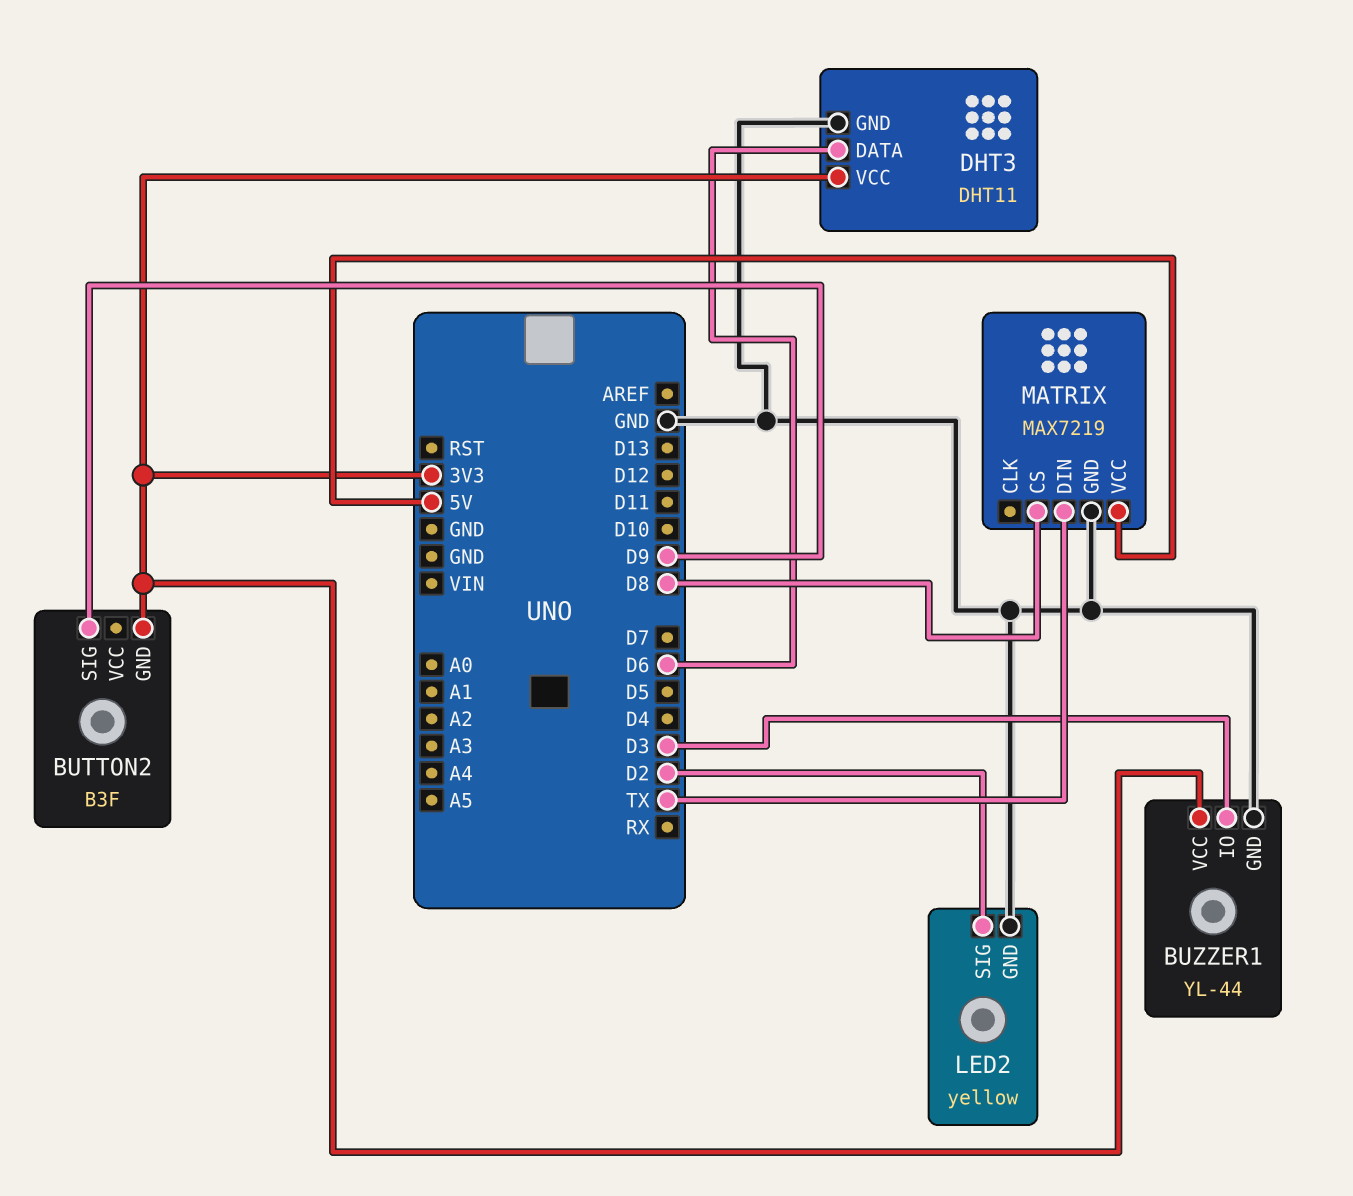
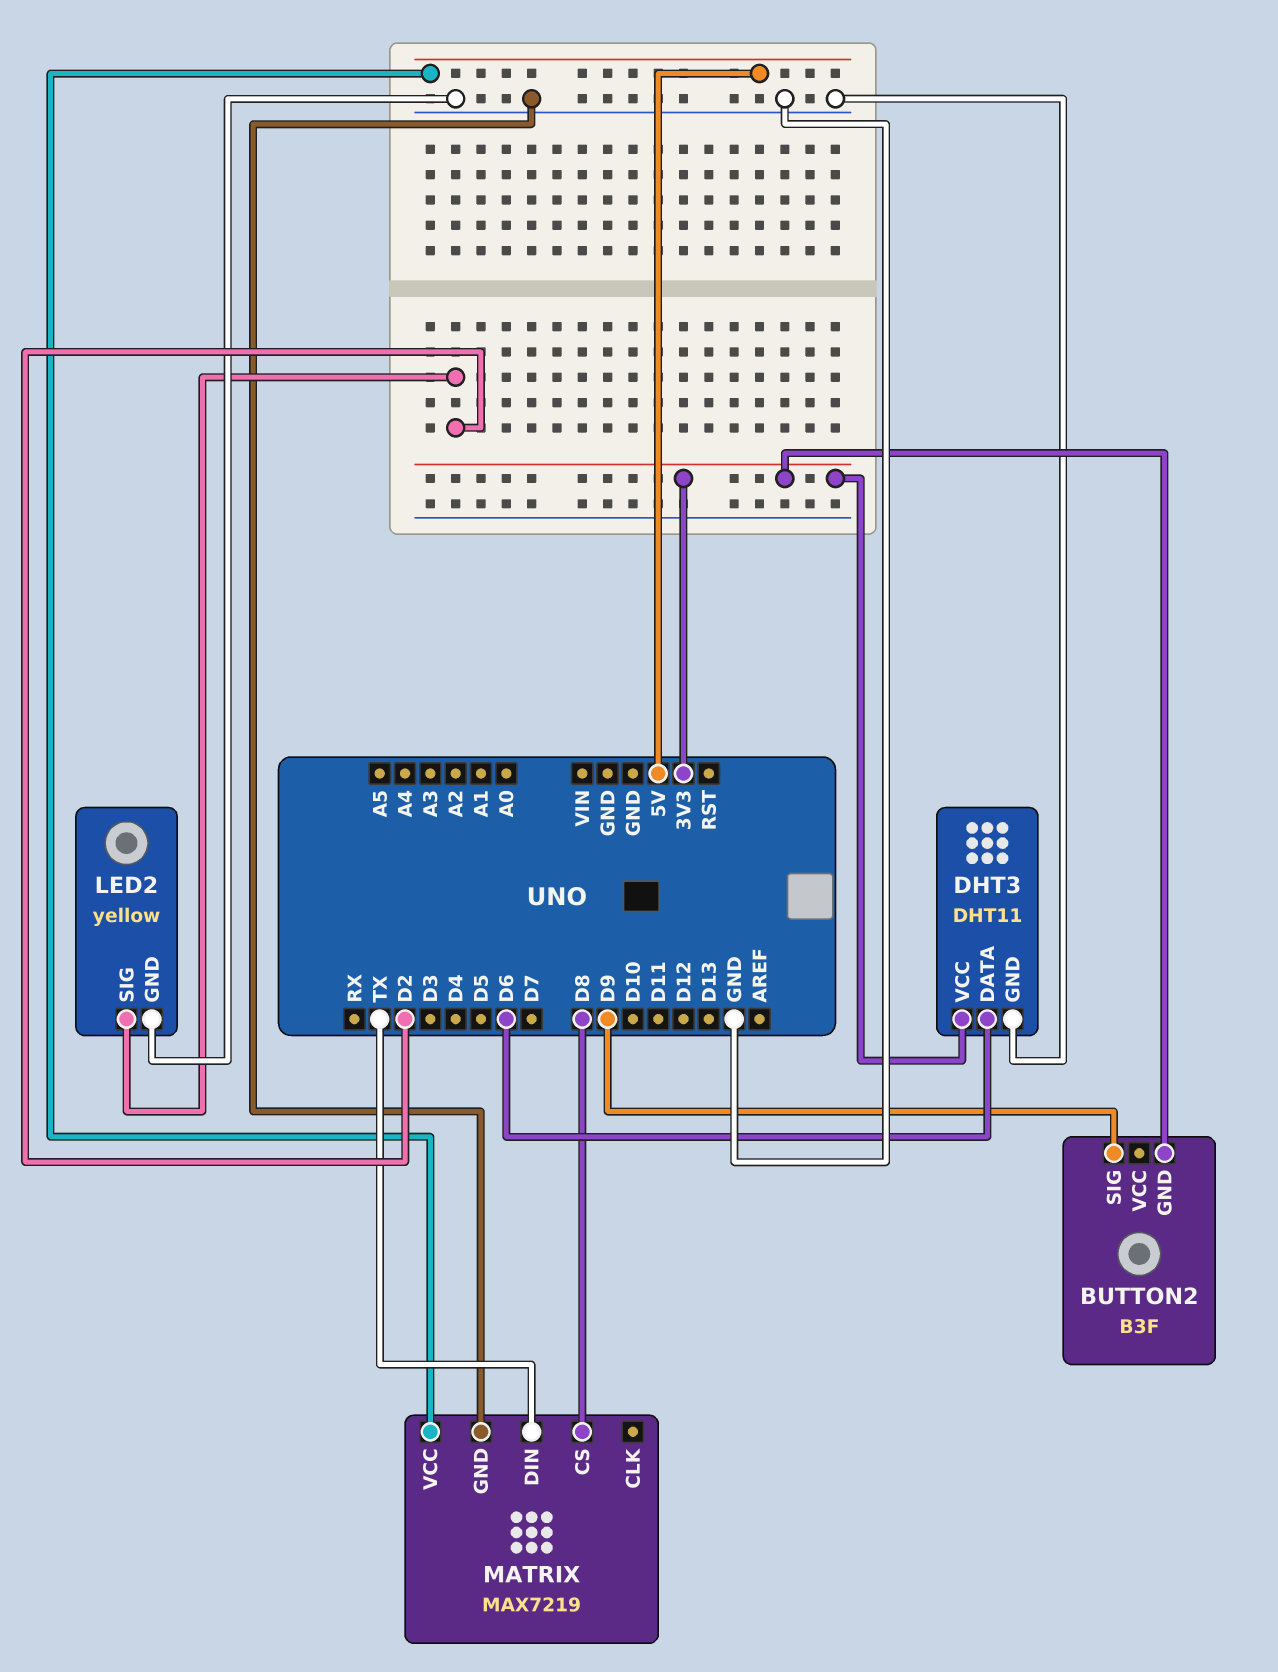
BUZZER1: YL-44 -> none
BUZZER1 pin GND: GND -> none
BUZZER1 pin IO: D3 -> none
BUZZER1 pin VCC: 3V3 -> none

